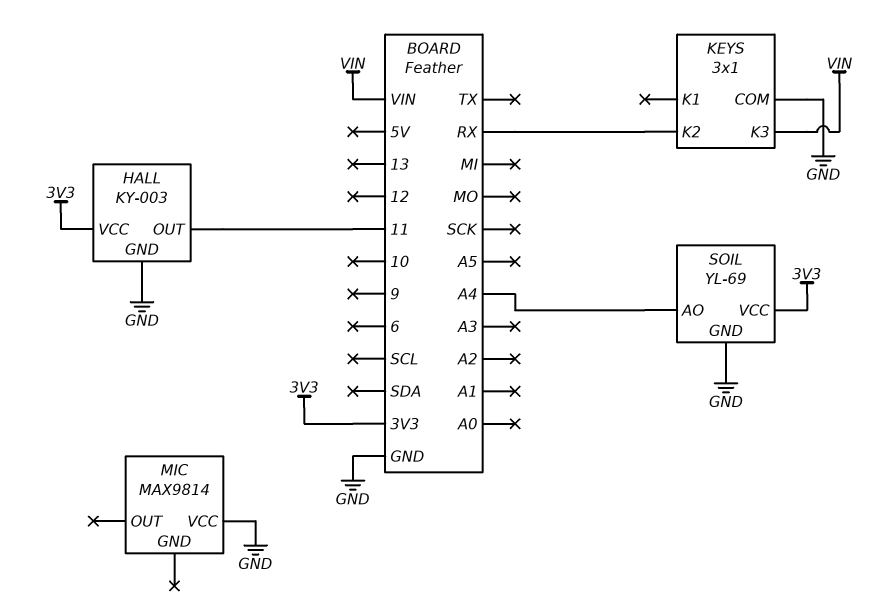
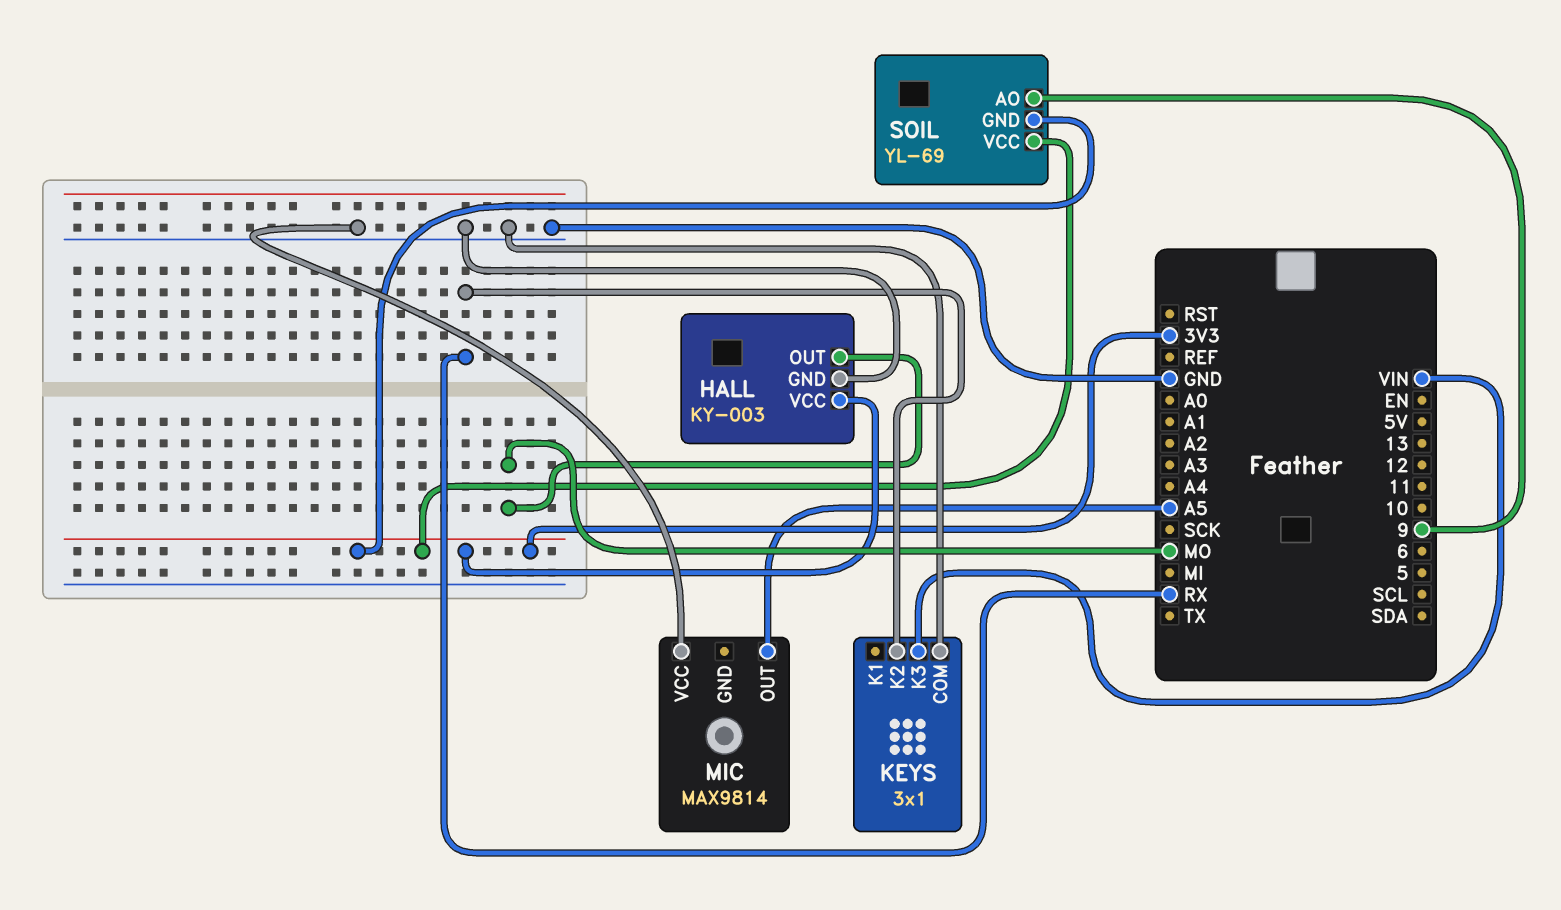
HALL pin OUT: 11 -> MO
MIC pin OUT: none -> A5
SOIL pin AO: A4 -> 9
SOIL pin GND: GND -> 3V3

